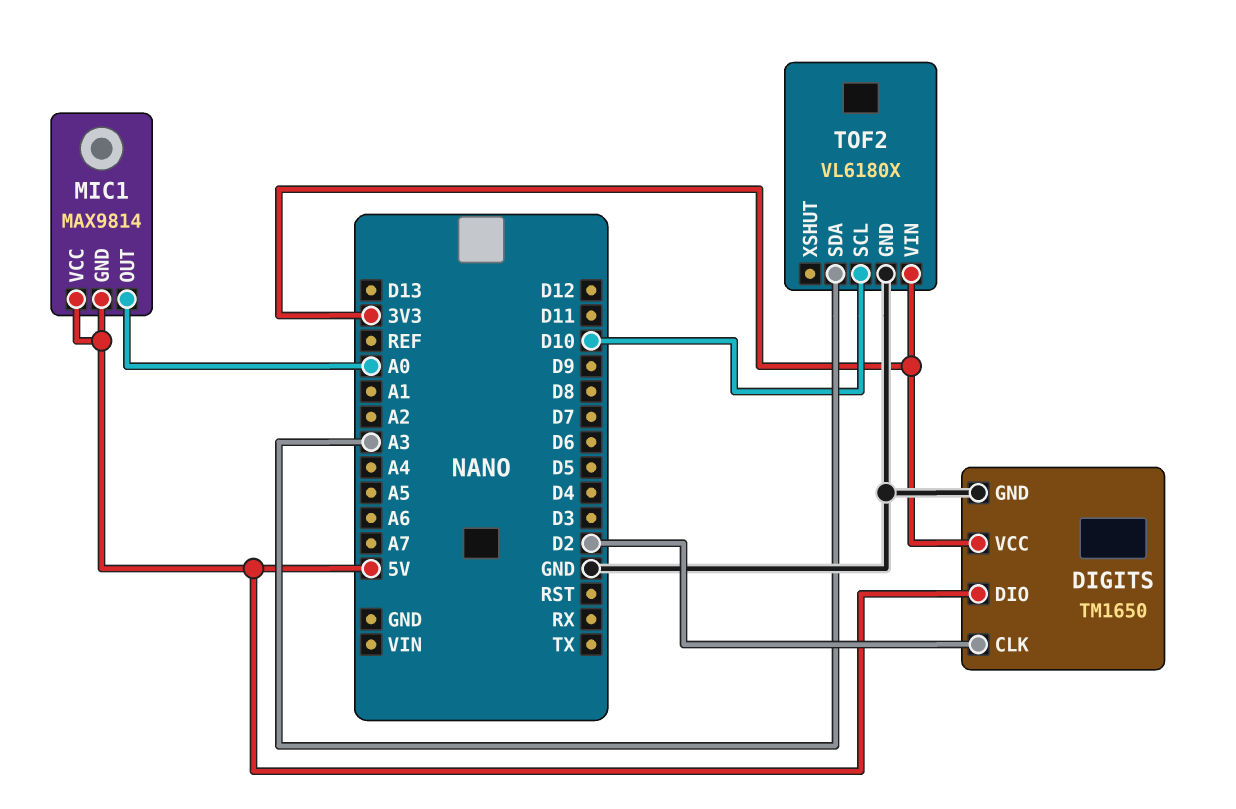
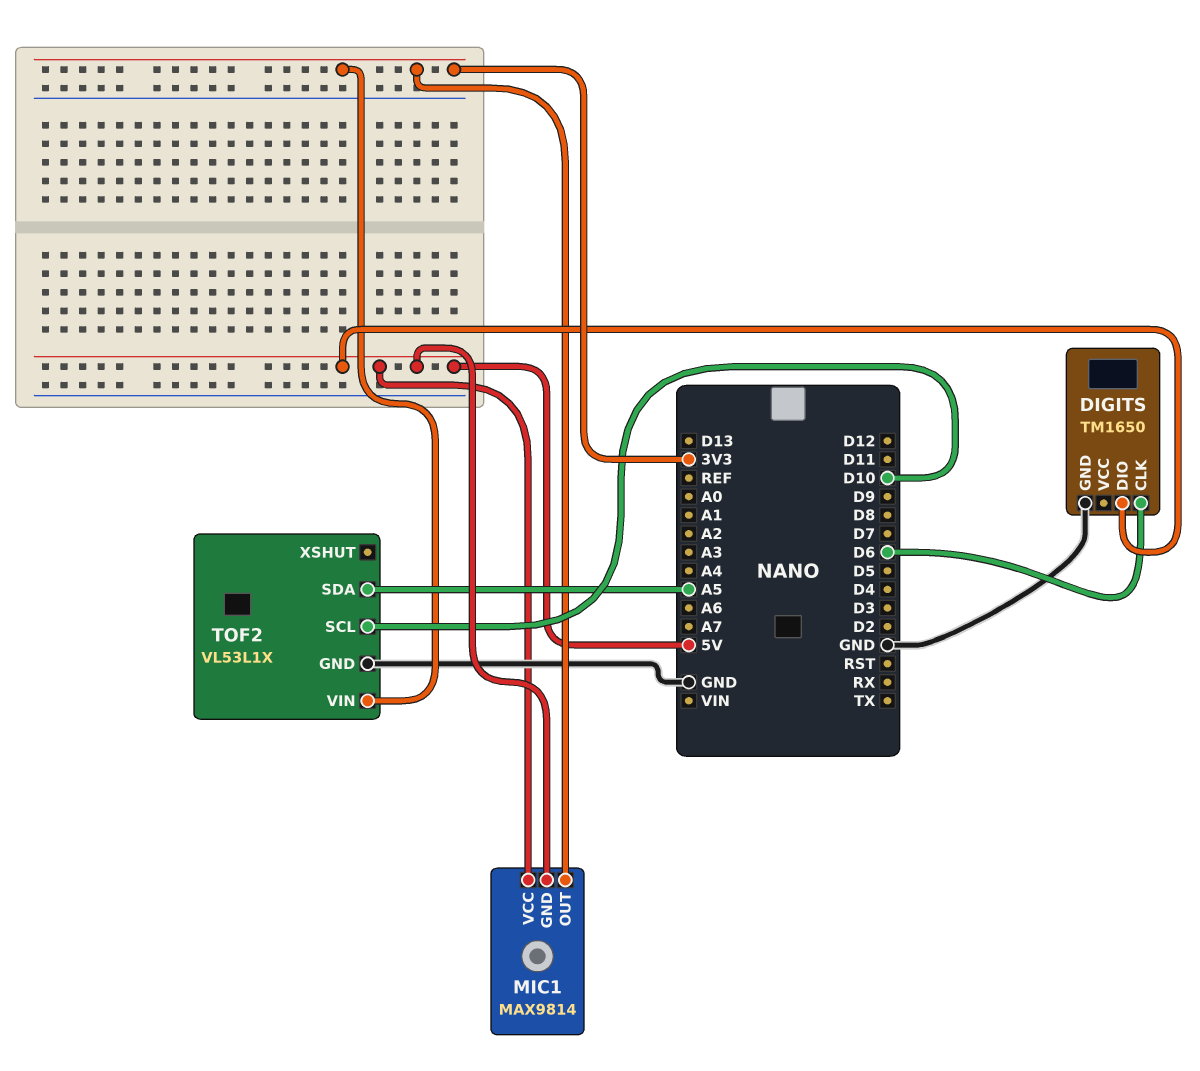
DIGITS pin CLK: D2 -> D6
DIGITS pin VCC: 3V3 -> none
MIC1 pin OUT: A0 -> 3V3
TOF2: VL6180X -> VL53L1X
TOF2 pin SDA: A3 -> A5

